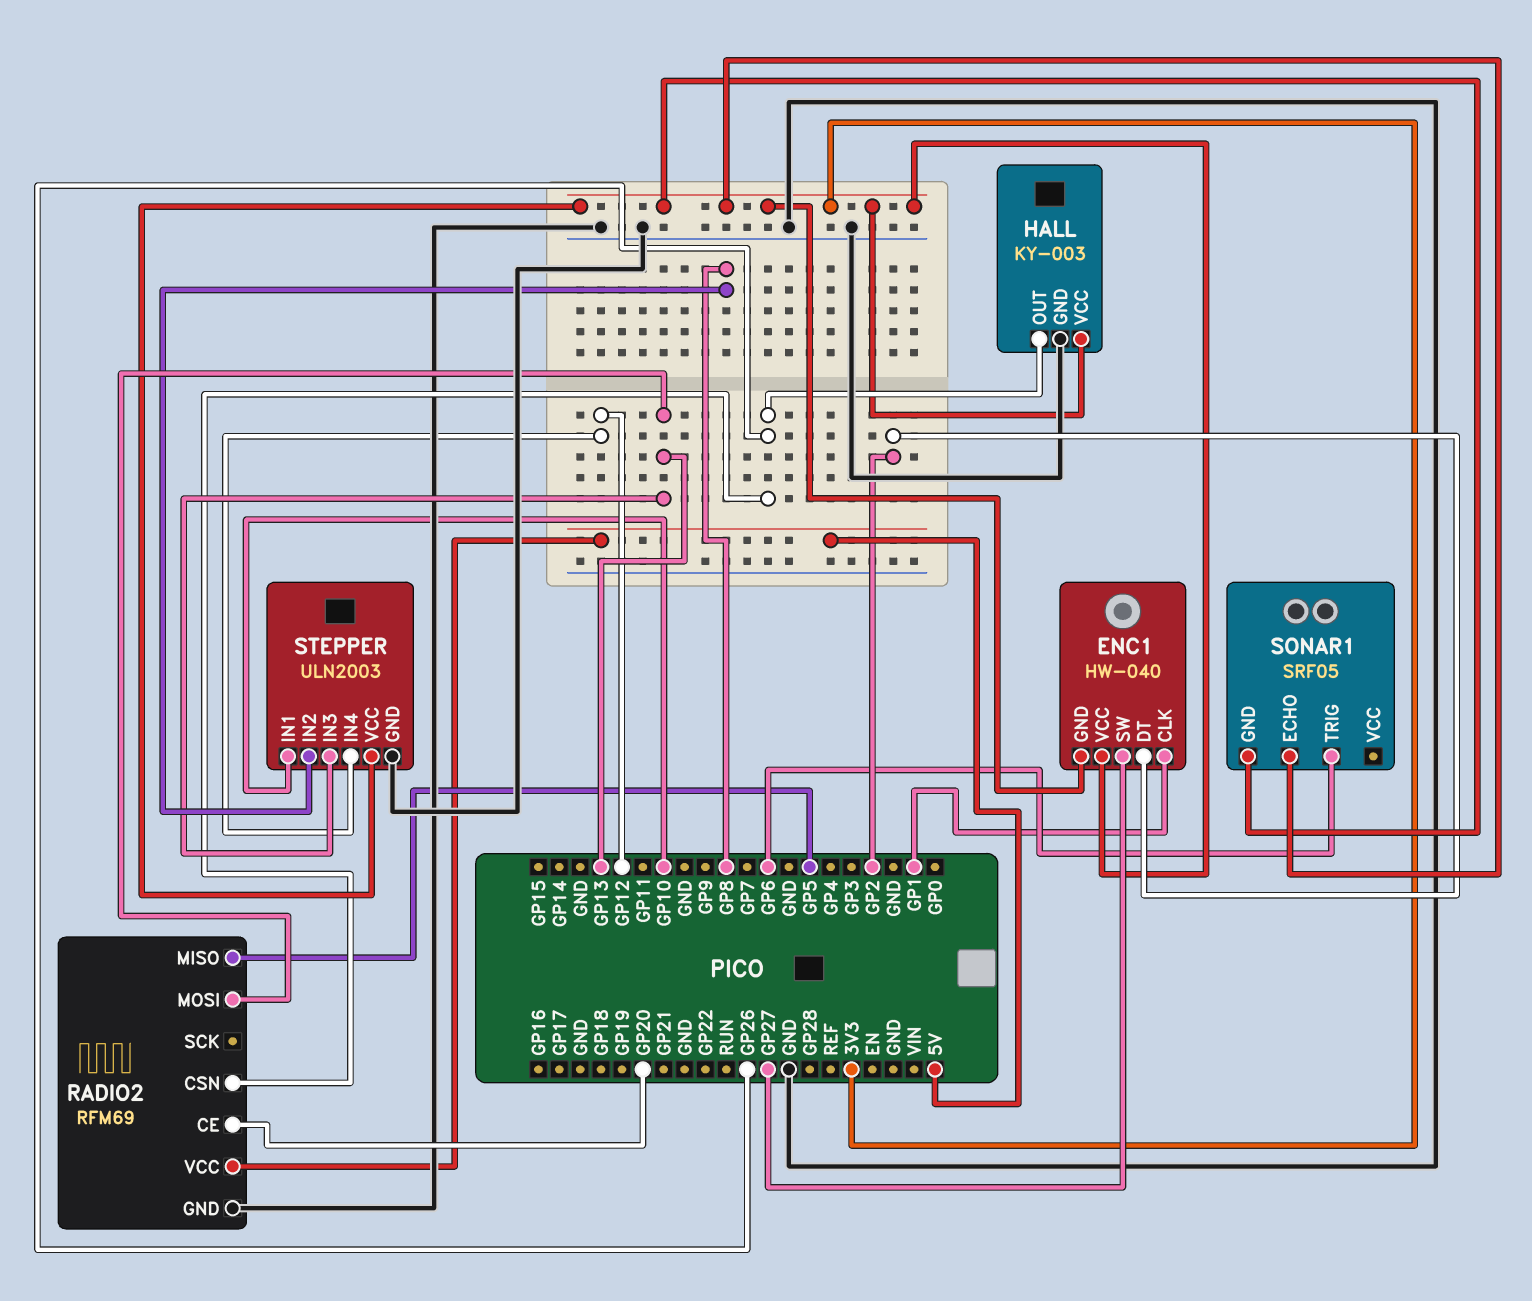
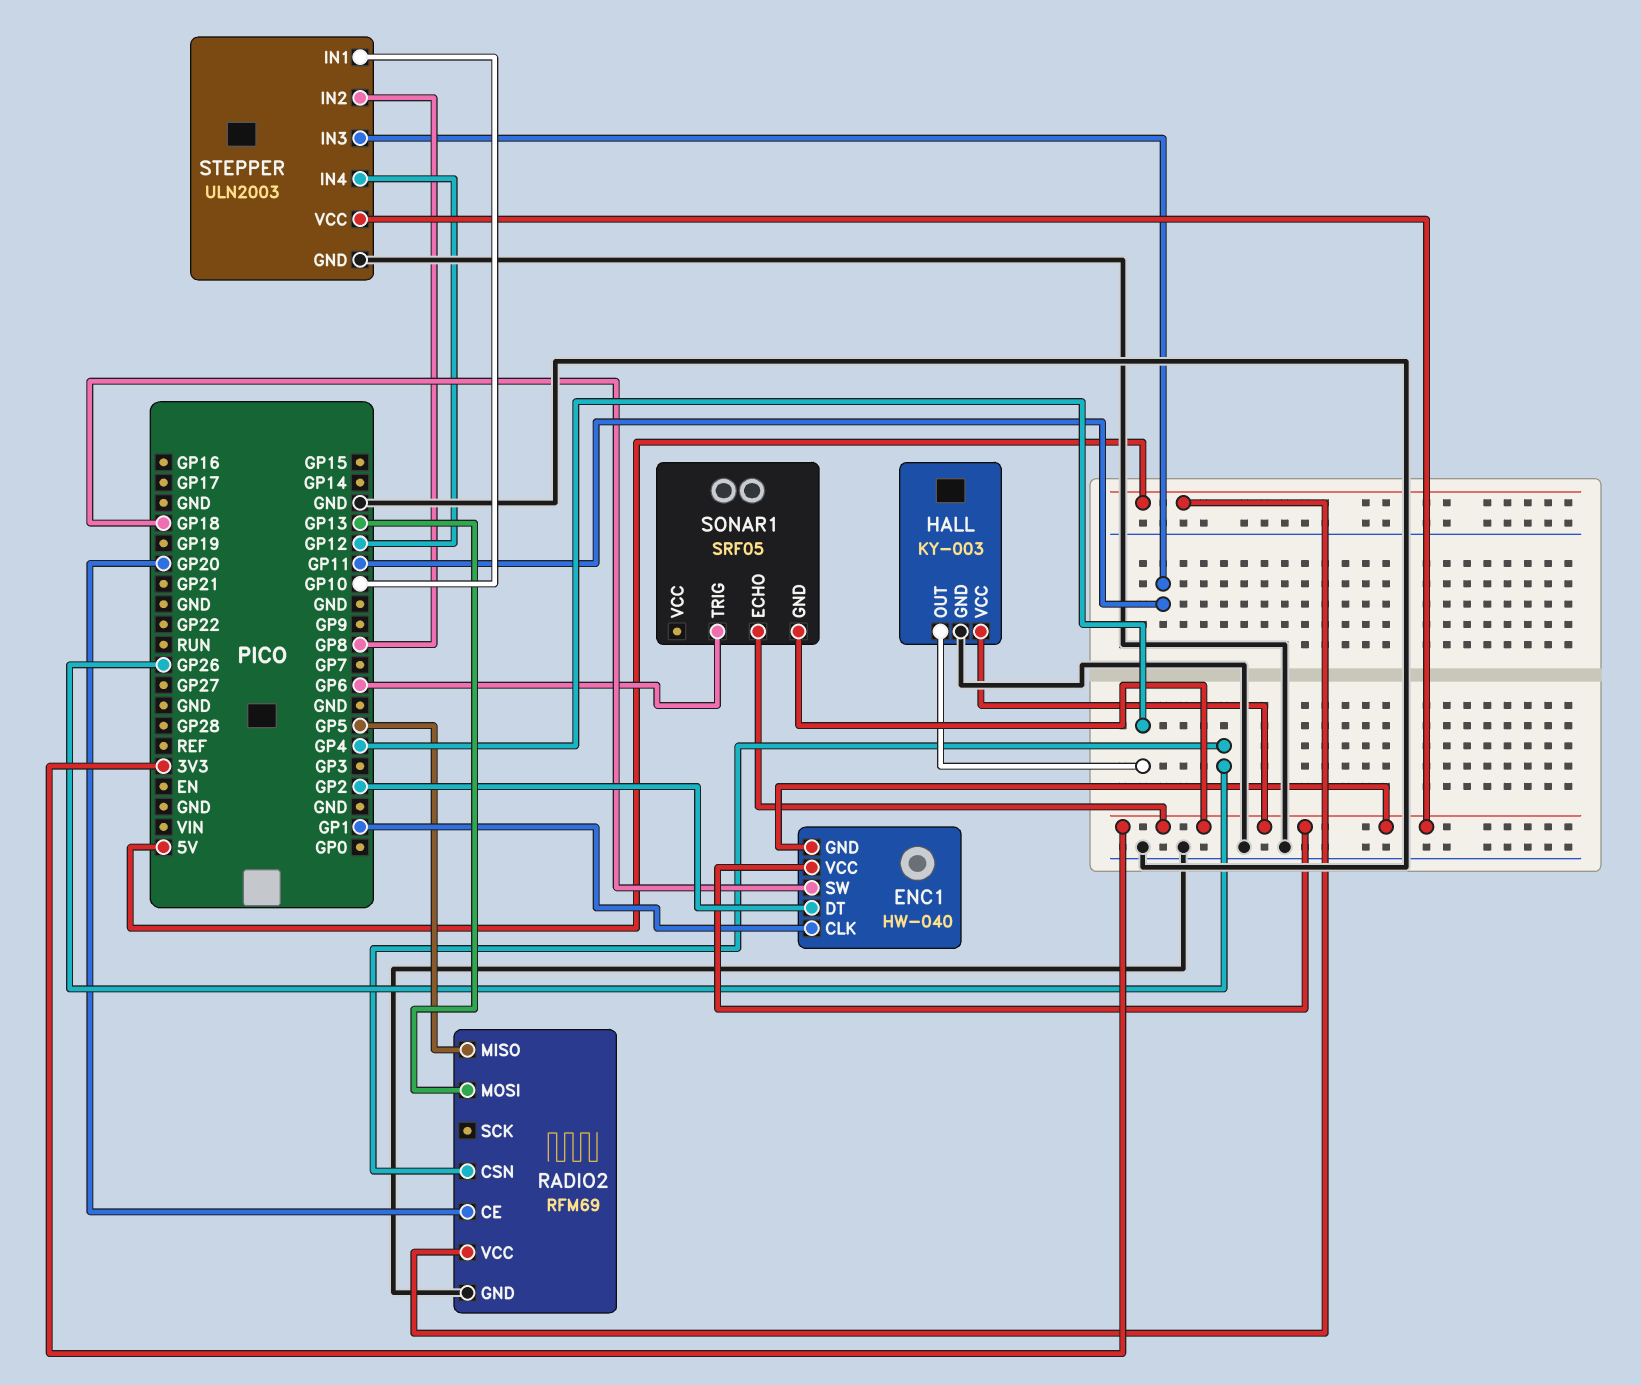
ENC1 pin SW: GP27 -> GP18
HALL pin OUT: GP26 -> GP4
STEPPER pin IN3: GP13 -> GP11

